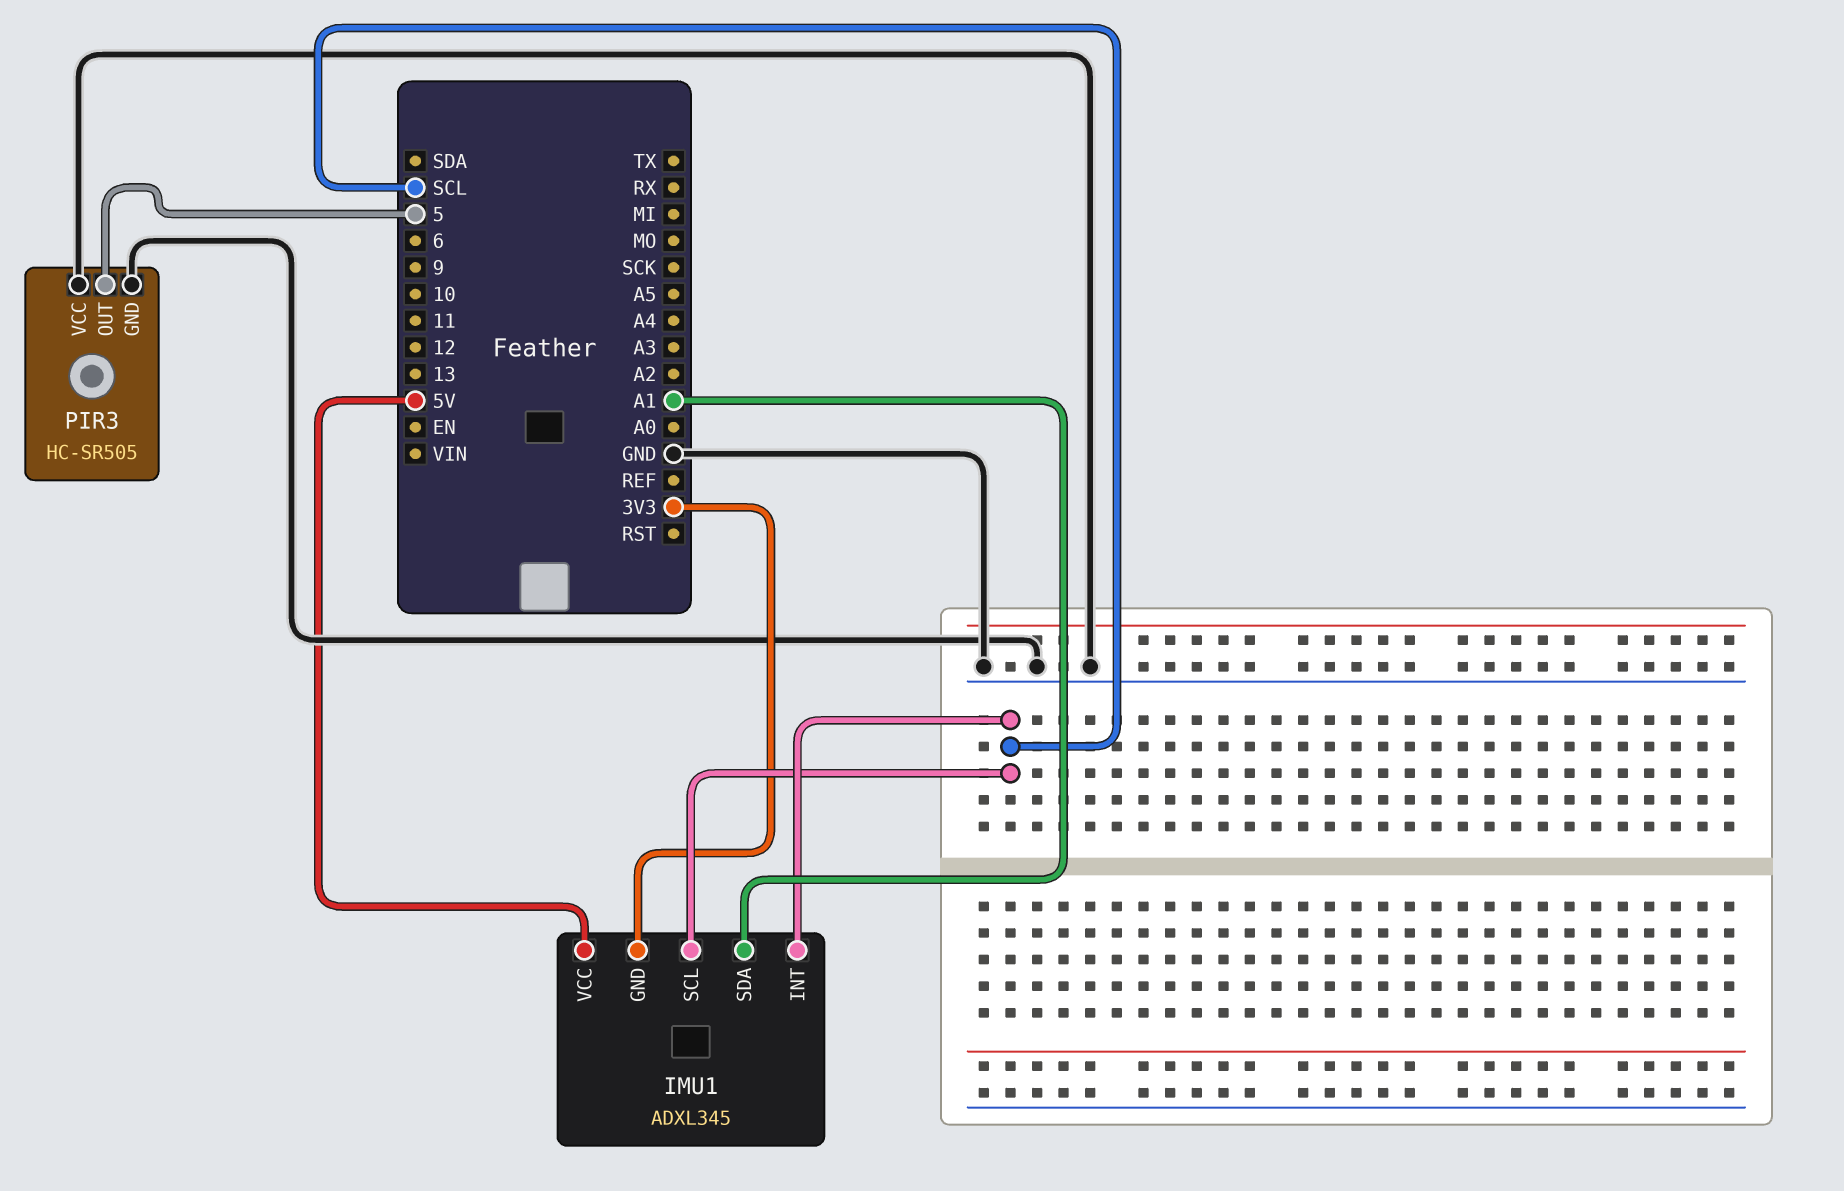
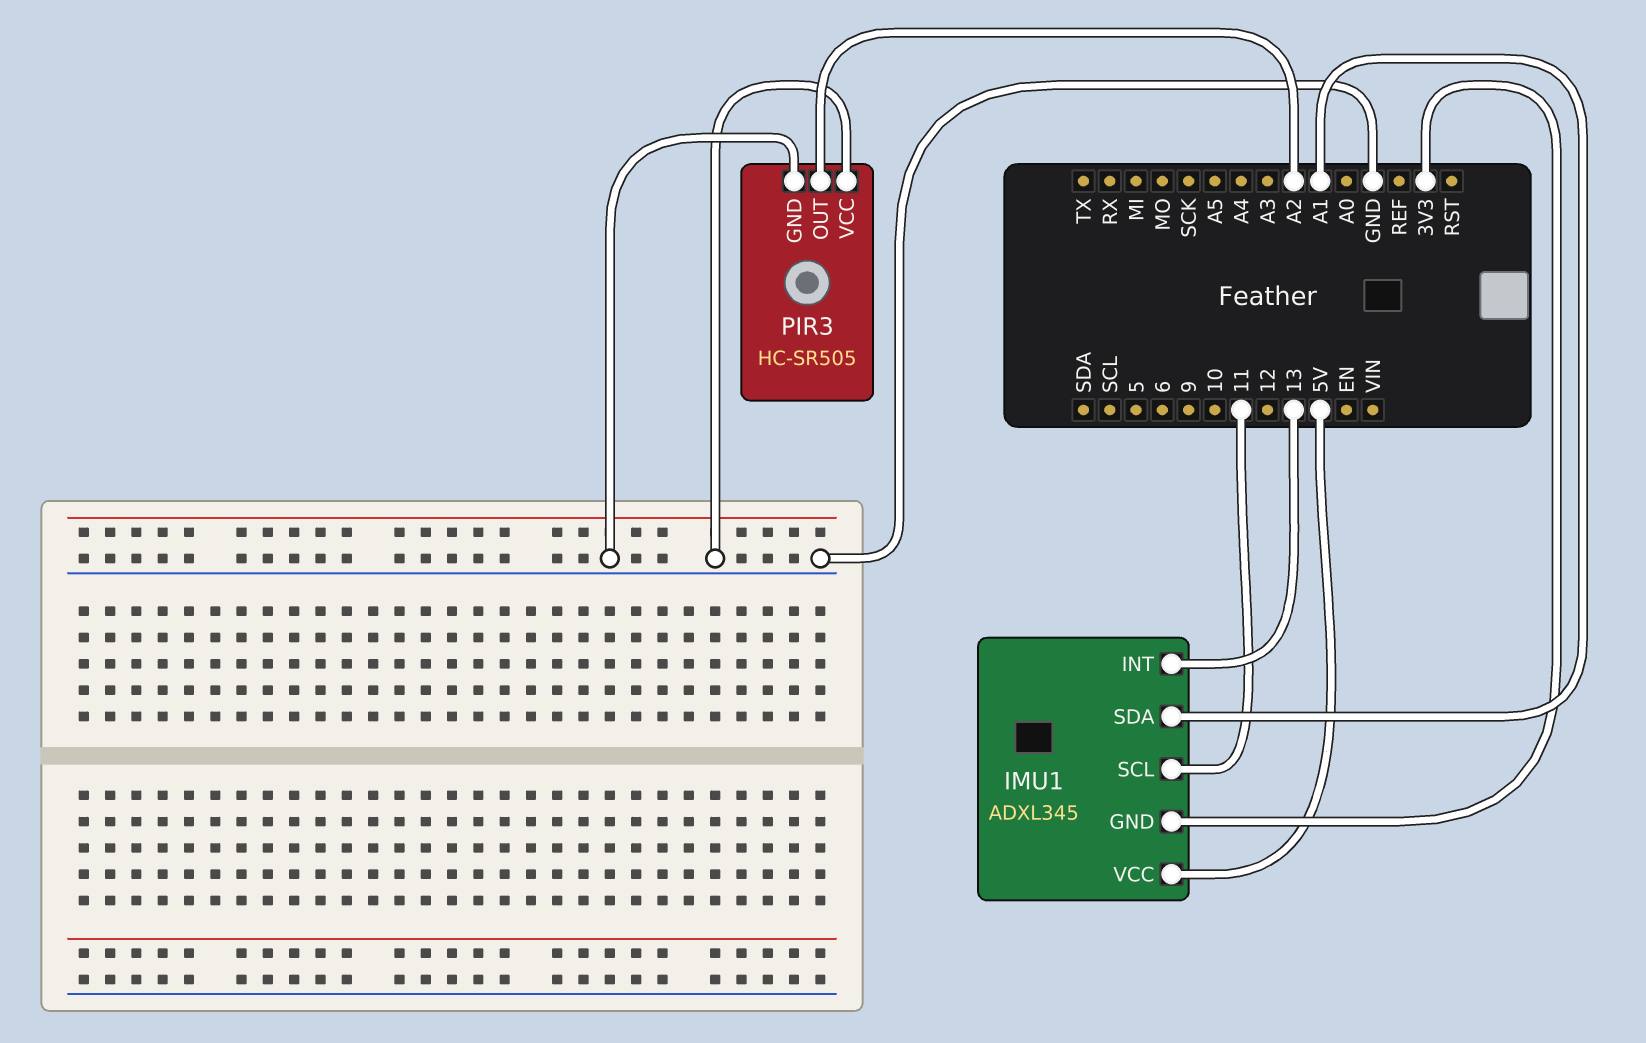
IMU1 pin INT: SCL -> 13
IMU1 pin SCL: SCL -> 11
PIR3 pin OUT: 5 -> A2

